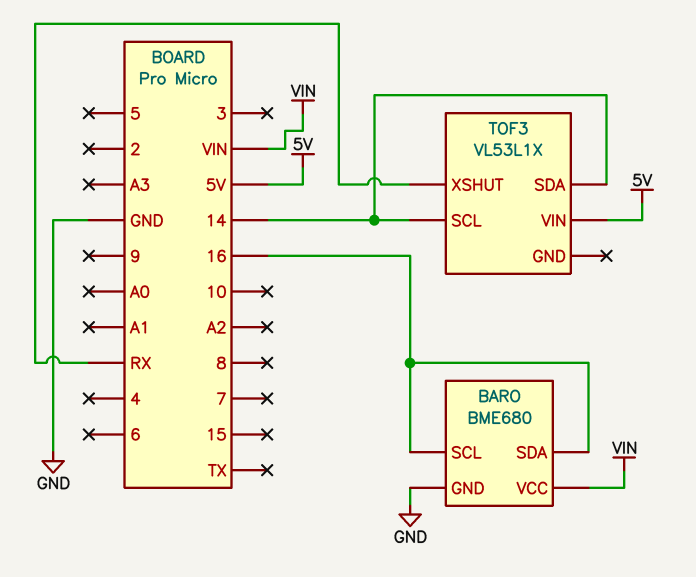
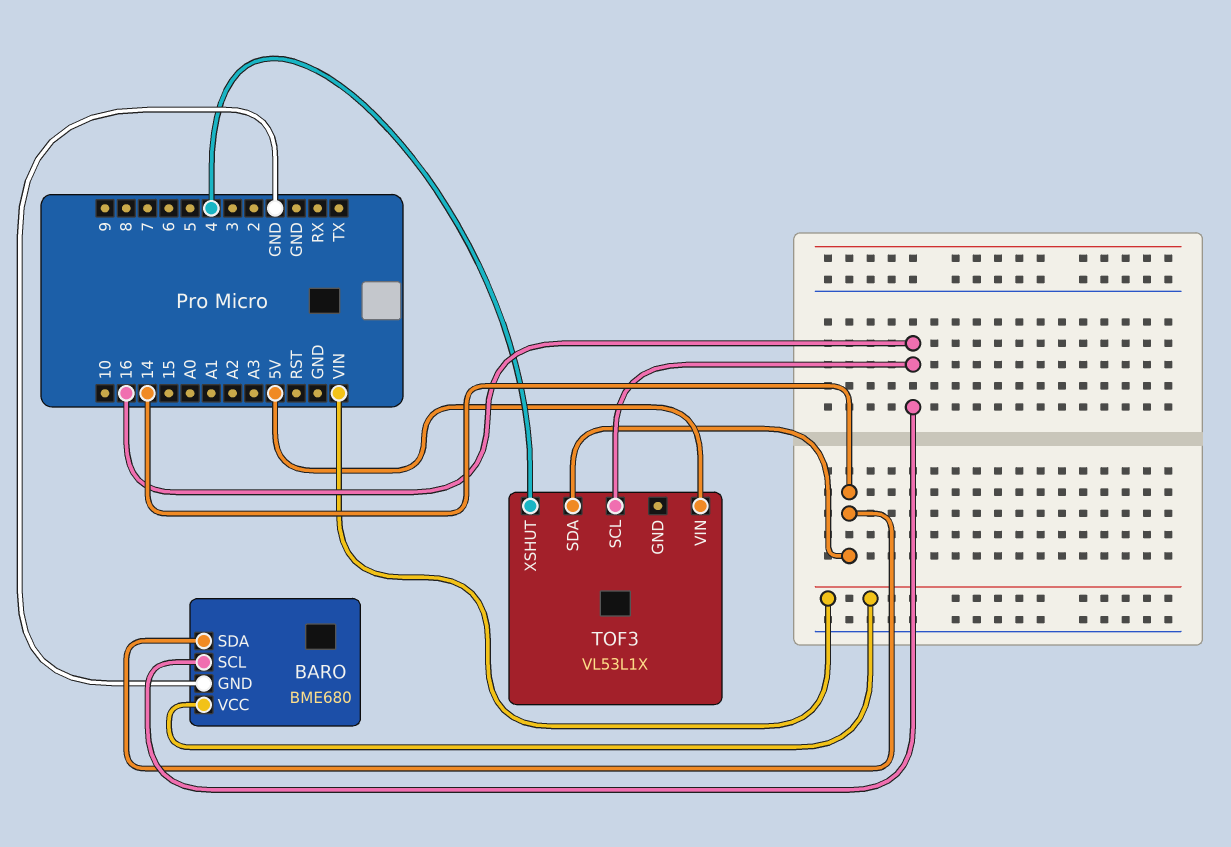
BARO pin SDA: 16 -> 14
TOF3 pin SCL: 14 -> 16
TOF3 pin XSHUT: RX -> 4

